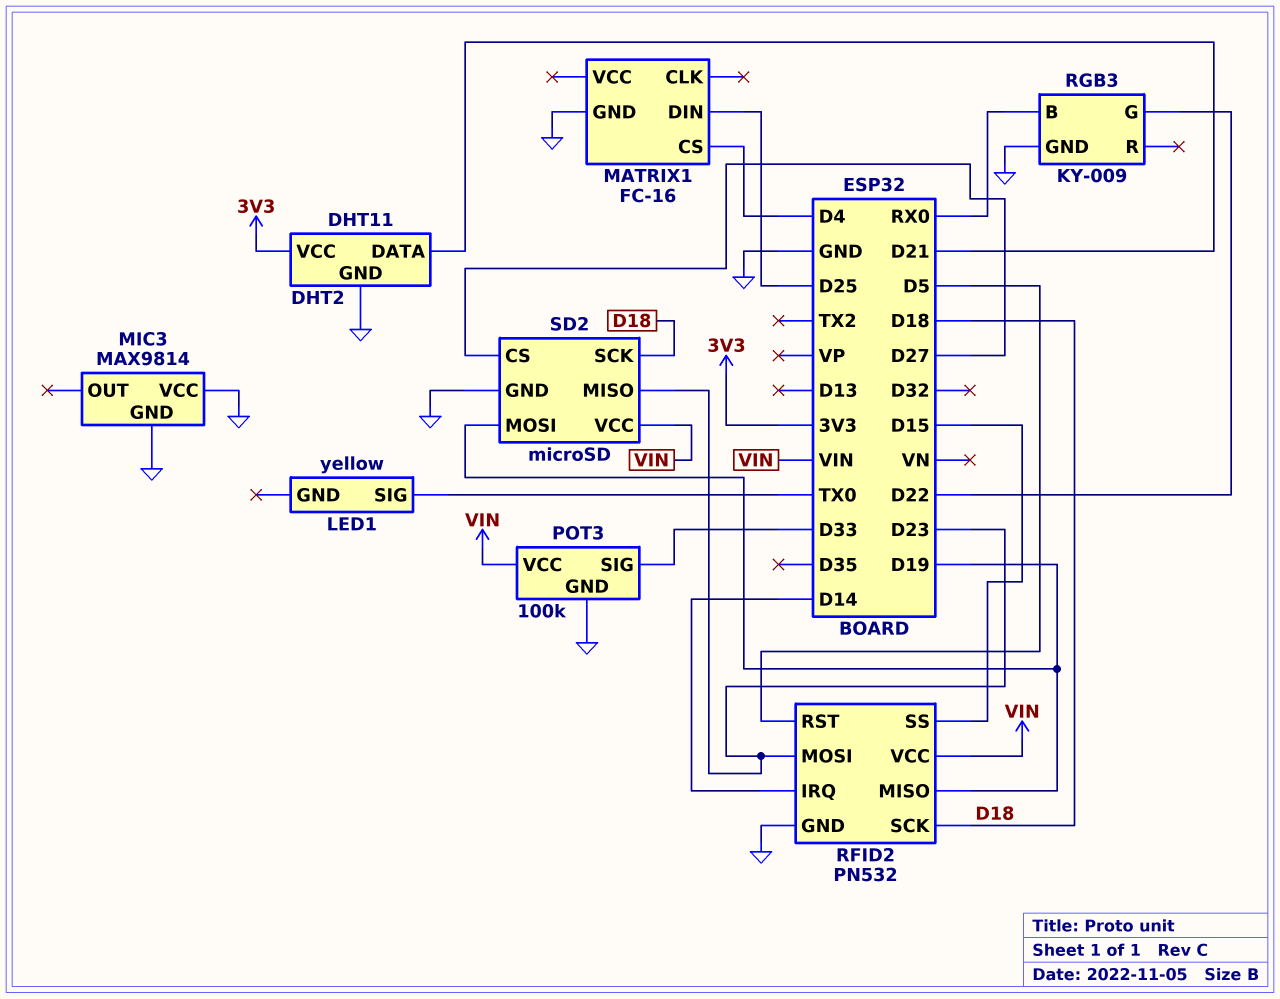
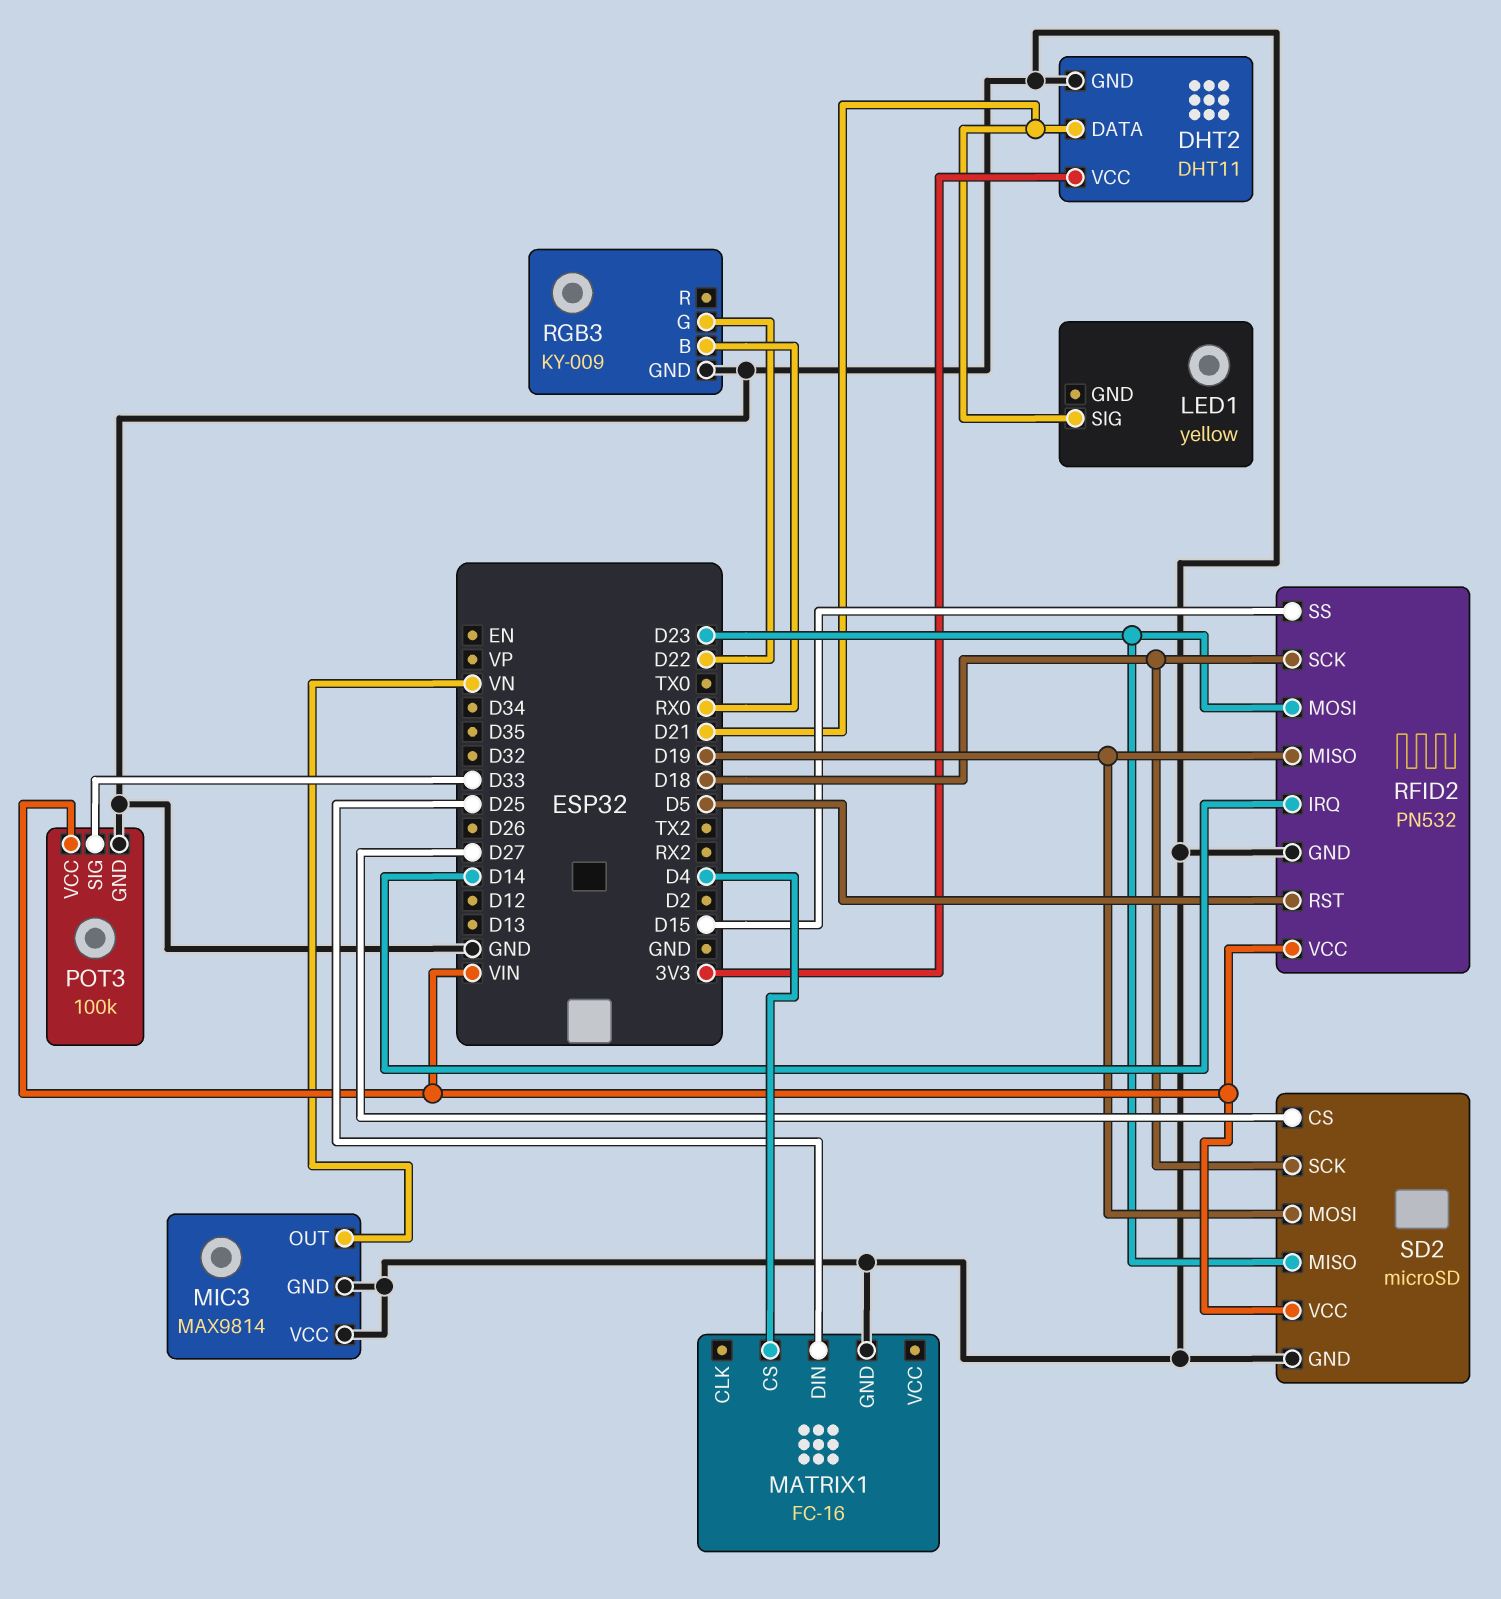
LED1 pin SIG: TX0 -> D21
MIC3 pin OUT: none -> VN

